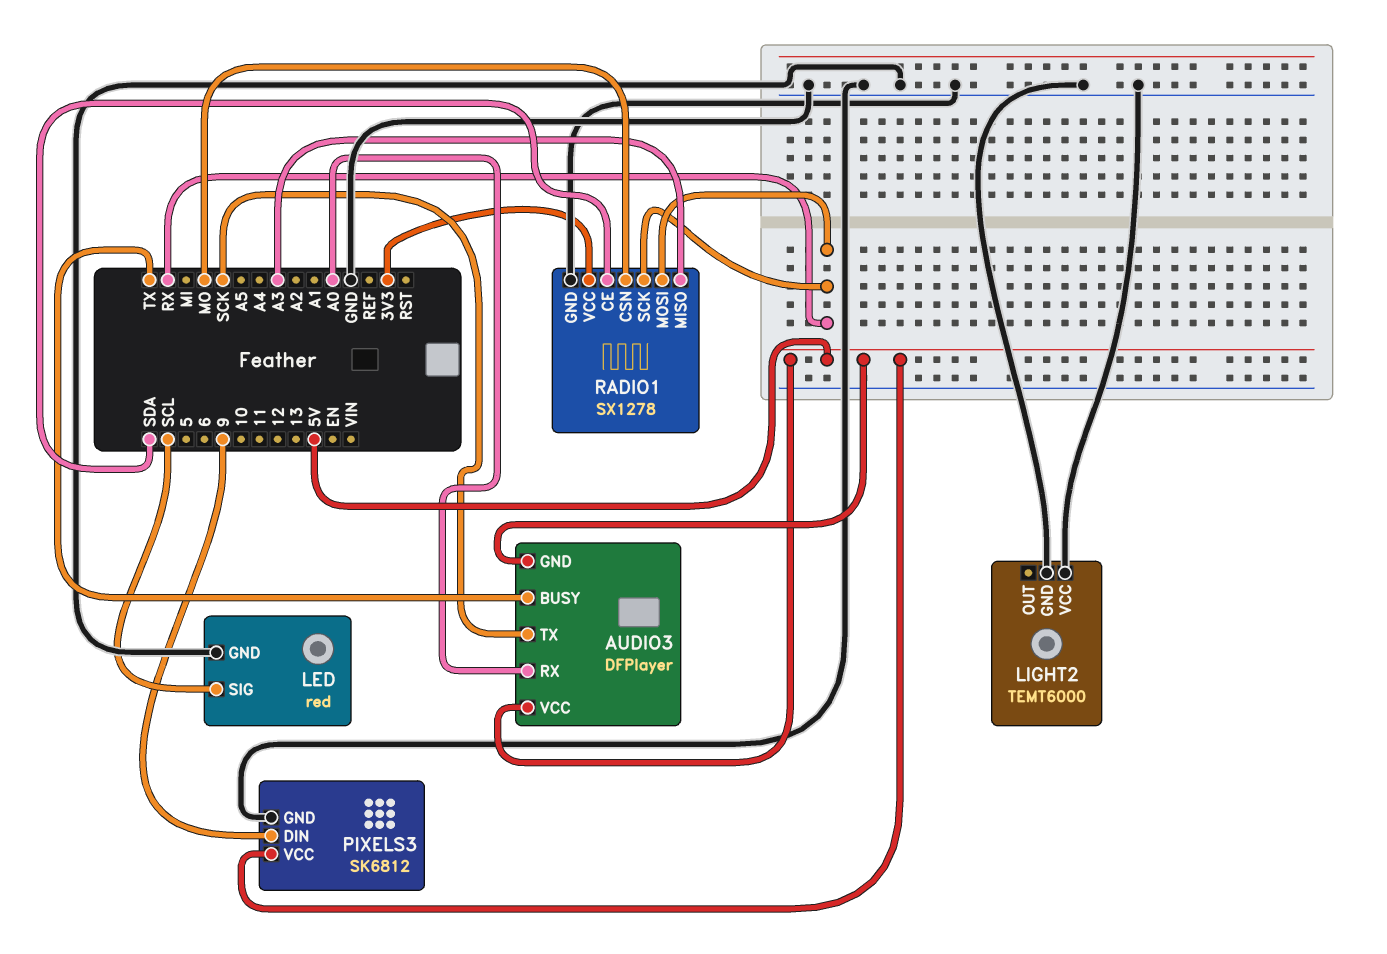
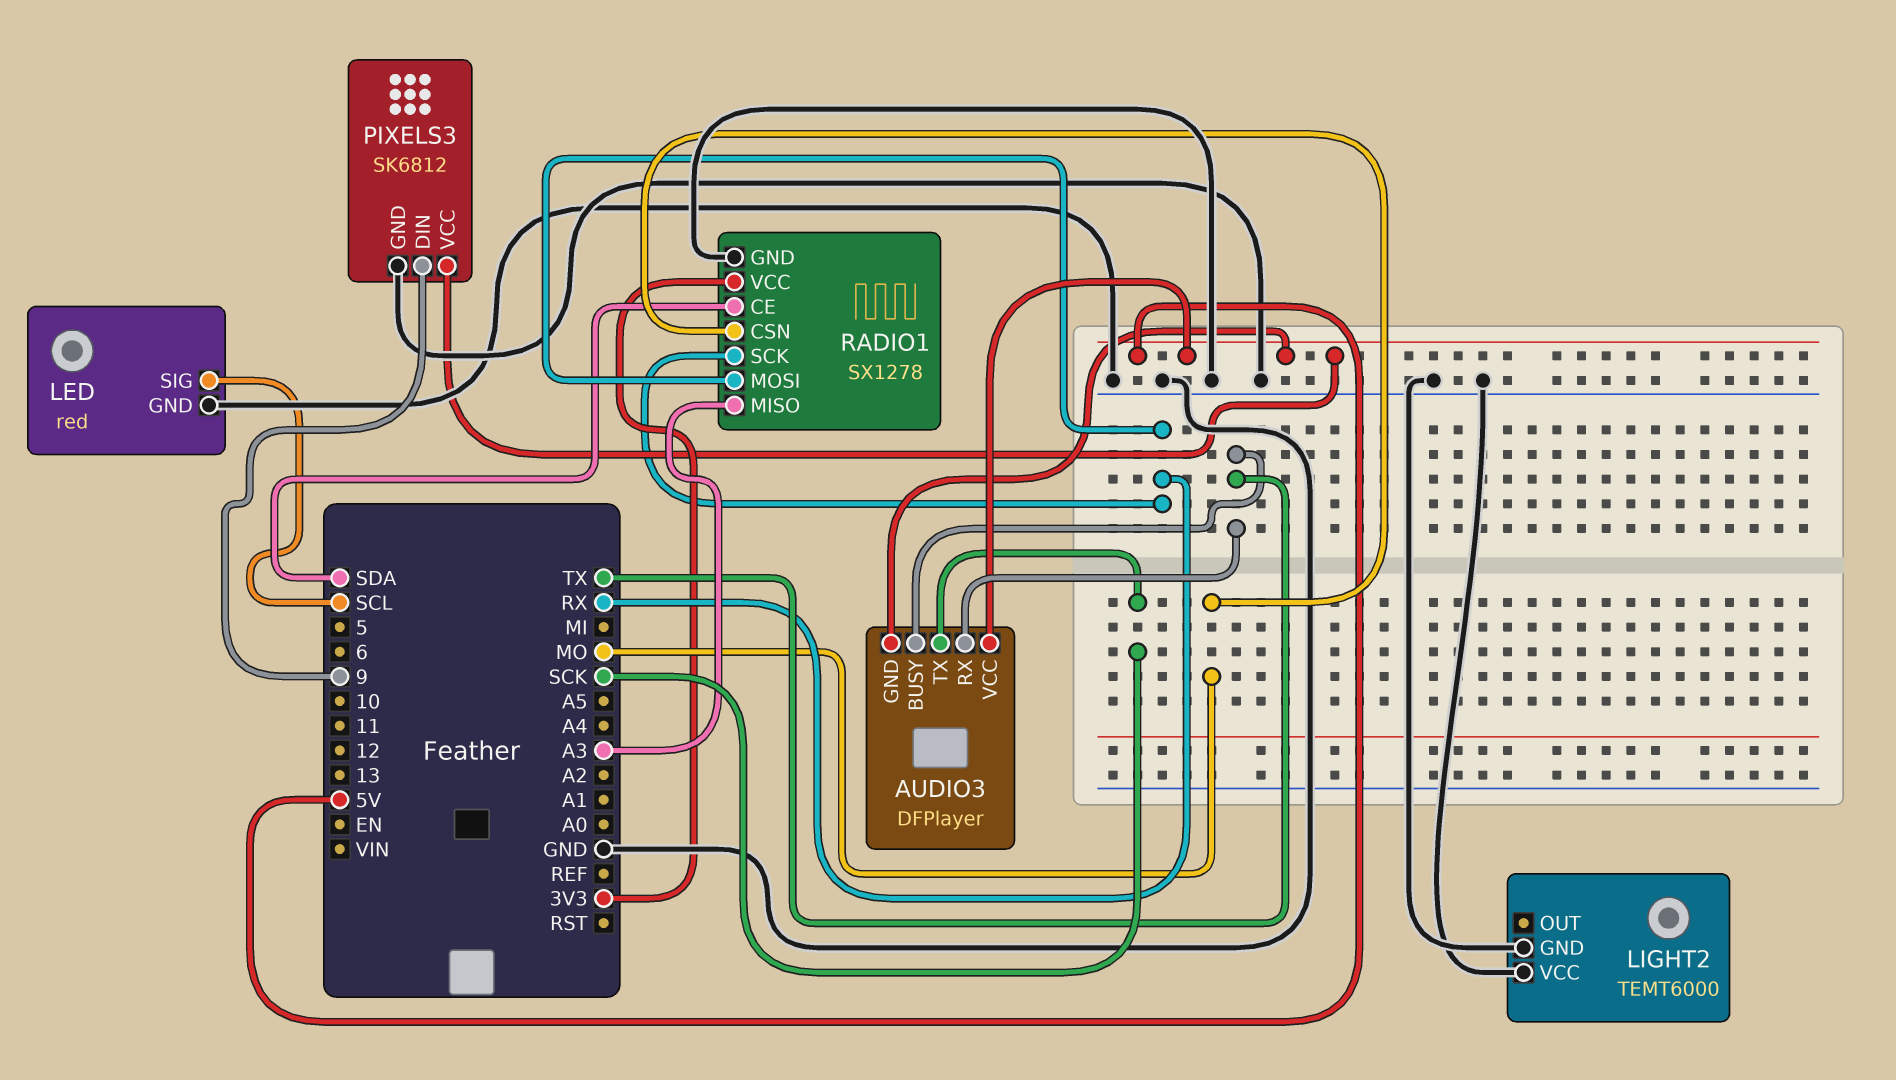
AUDIO3 pin RX: A0 -> TX

